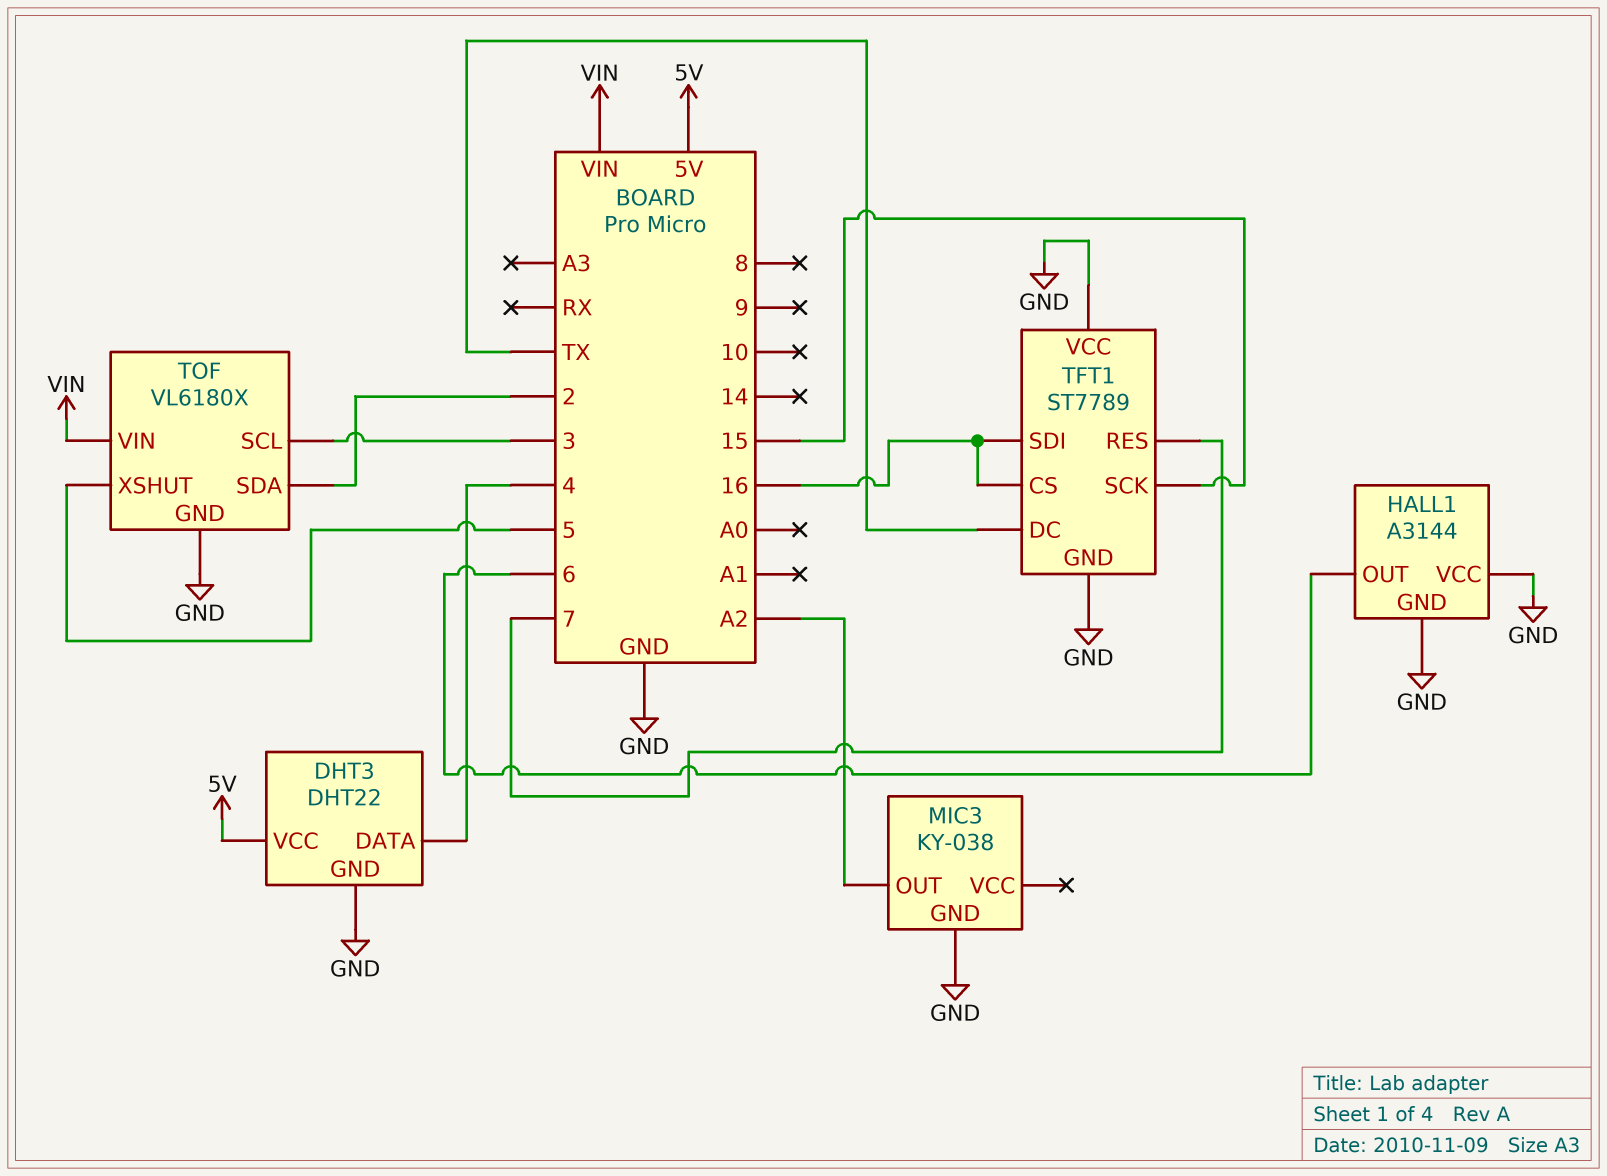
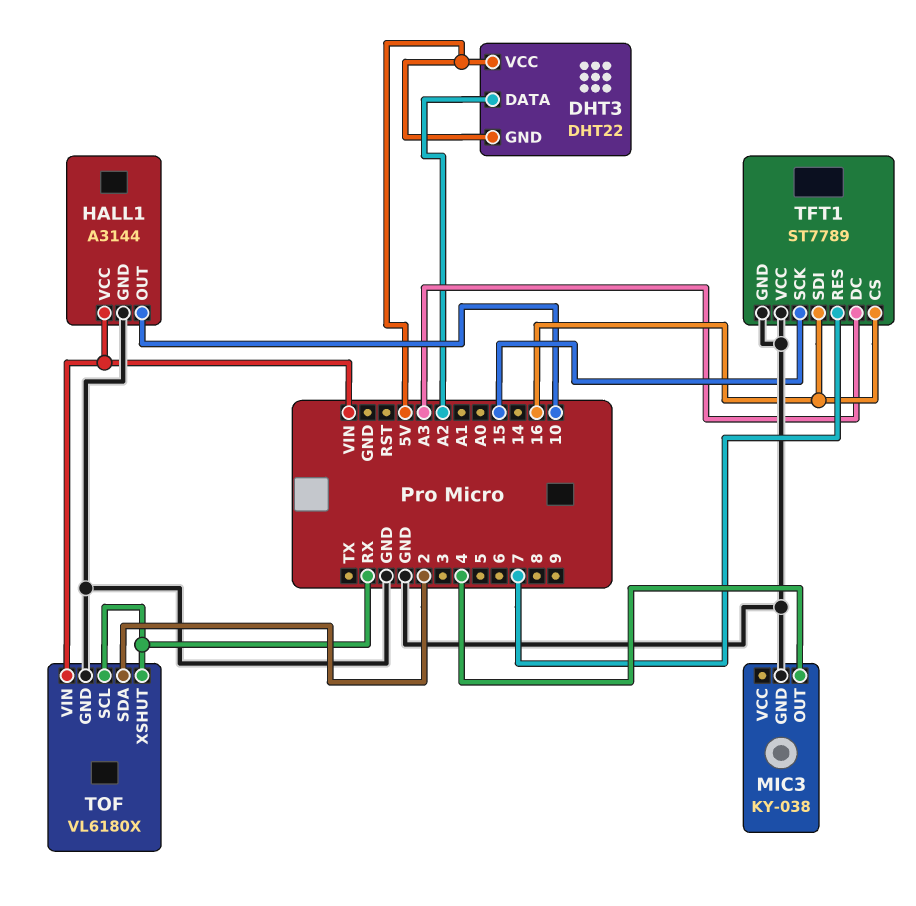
DHT3 pin DATA: 4 -> A2
DHT3 pin GND: GND -> 5V
HALL1 pin OUT: 6 -> 10
HALL1 pin VCC: GND -> VIN
MIC3 pin OUT: A2 -> 4
TFT1 pin DC: TX -> A3
TOF pin SCL: 3 -> RX
TOF pin XSHUT: 5 -> RX

